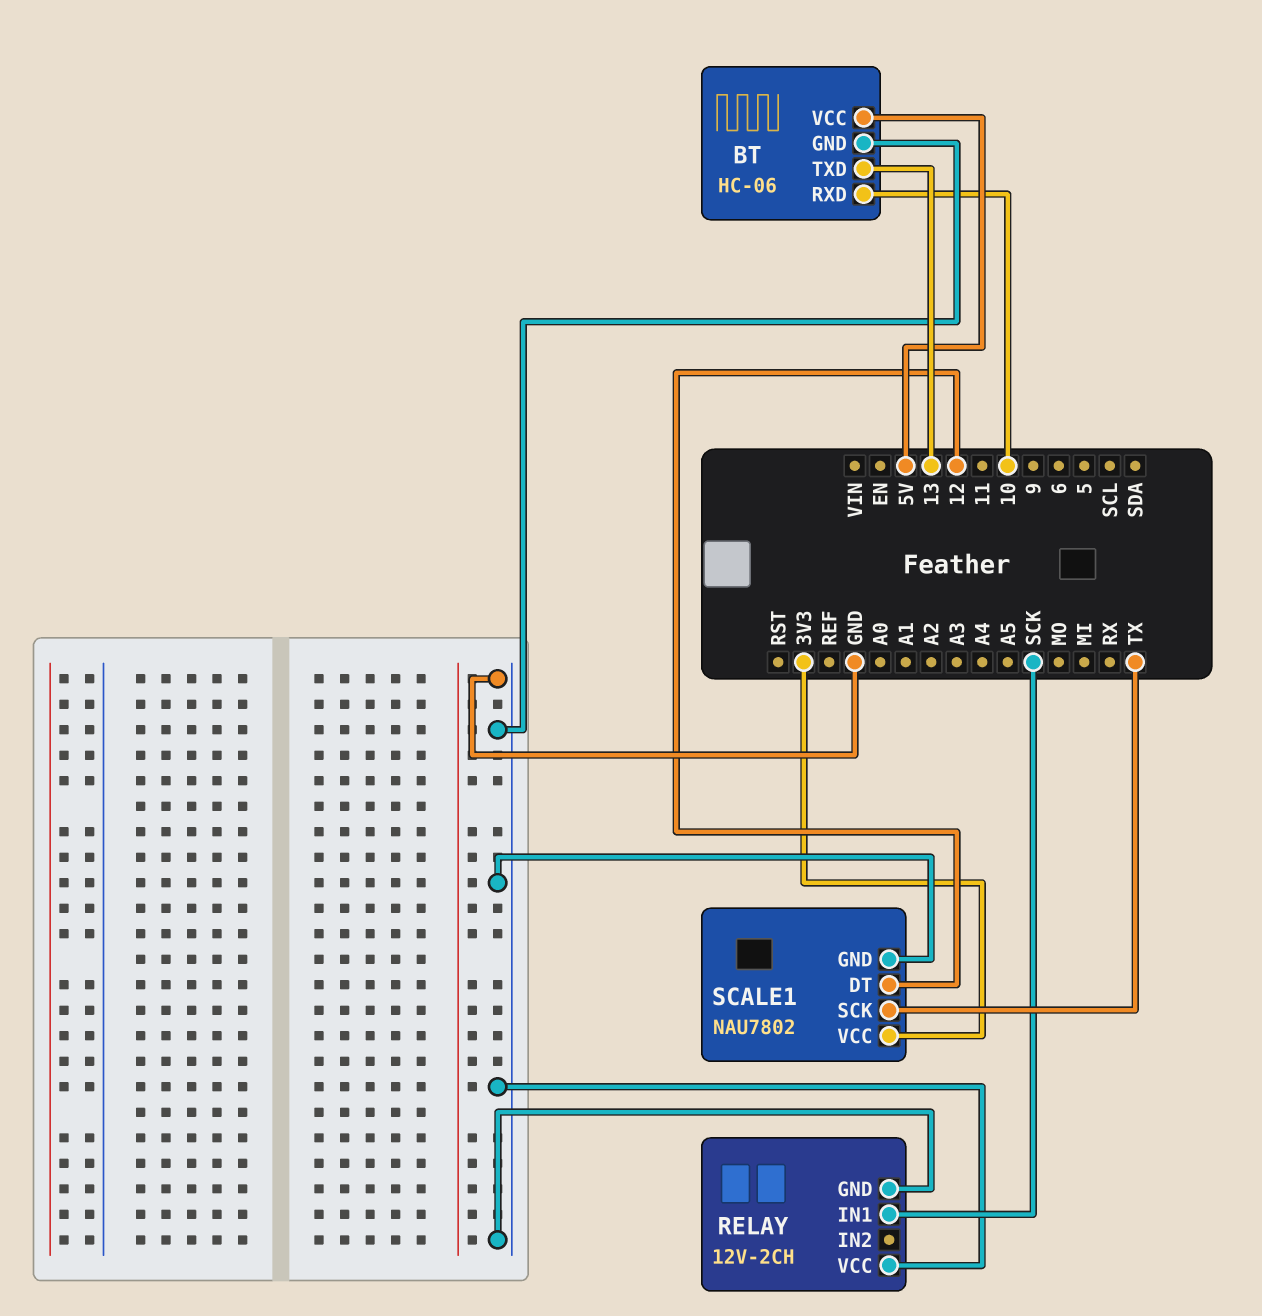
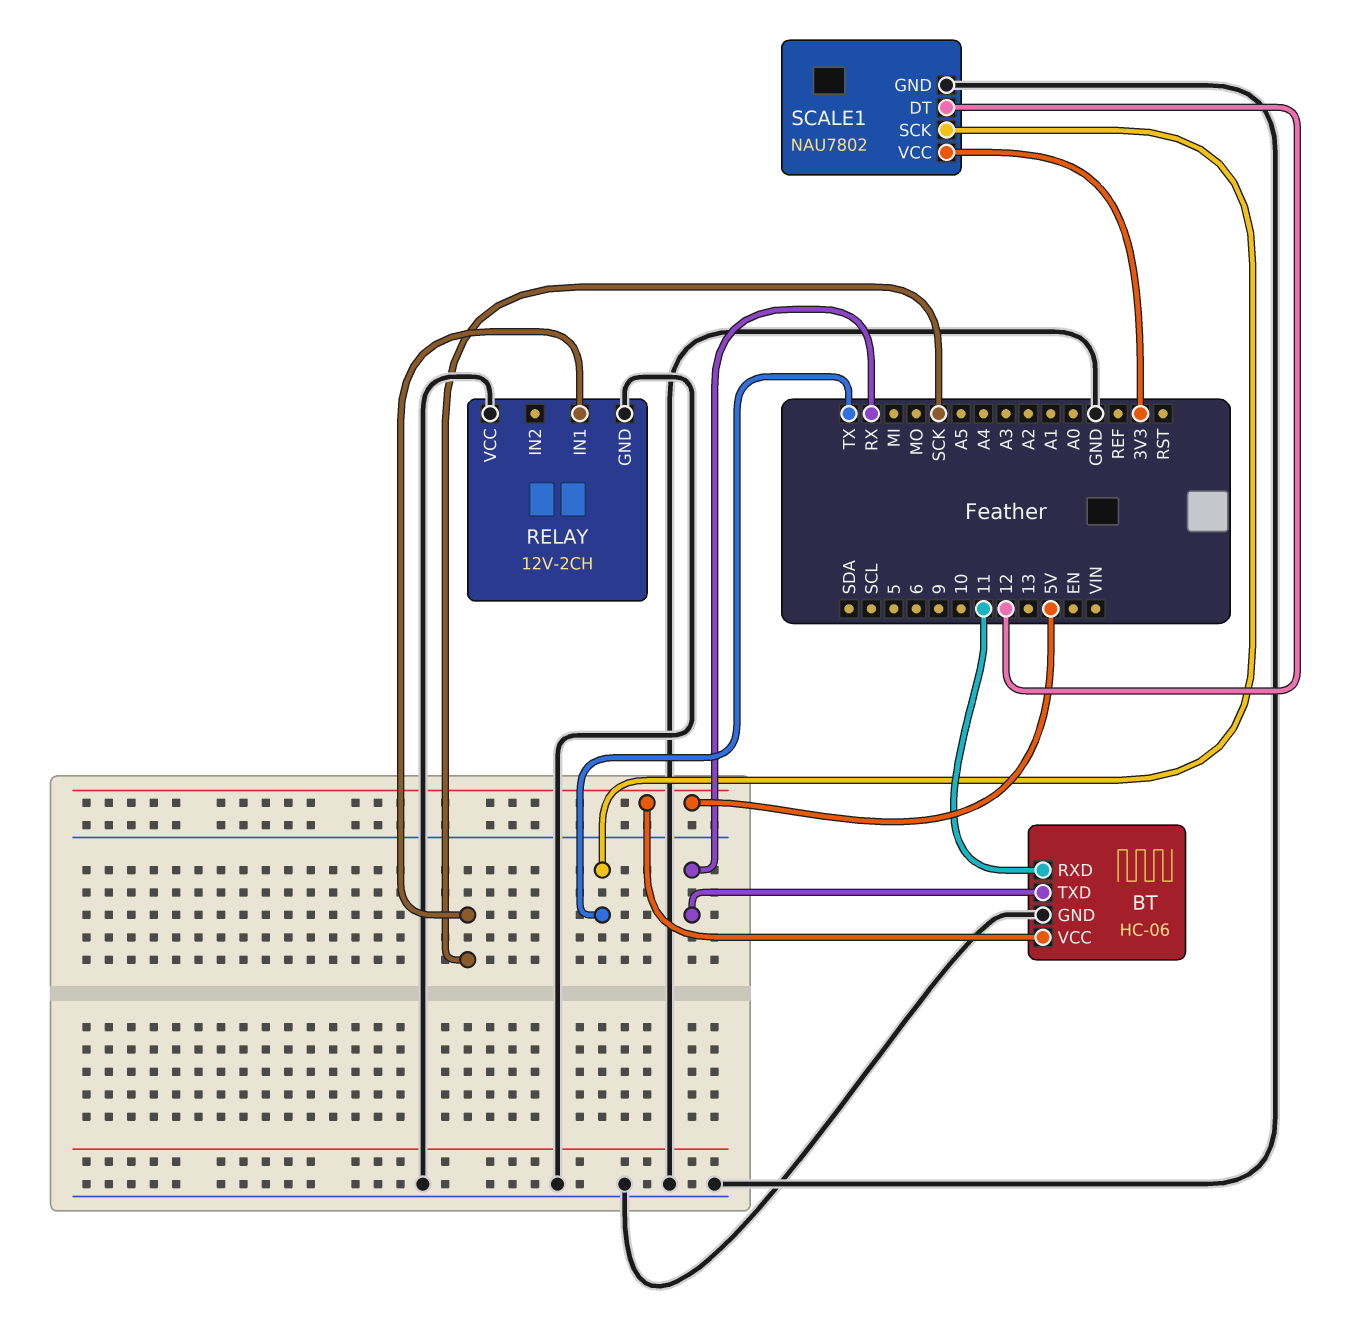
BT pin RXD: 10 -> 11
BT pin TXD: 13 -> RX

